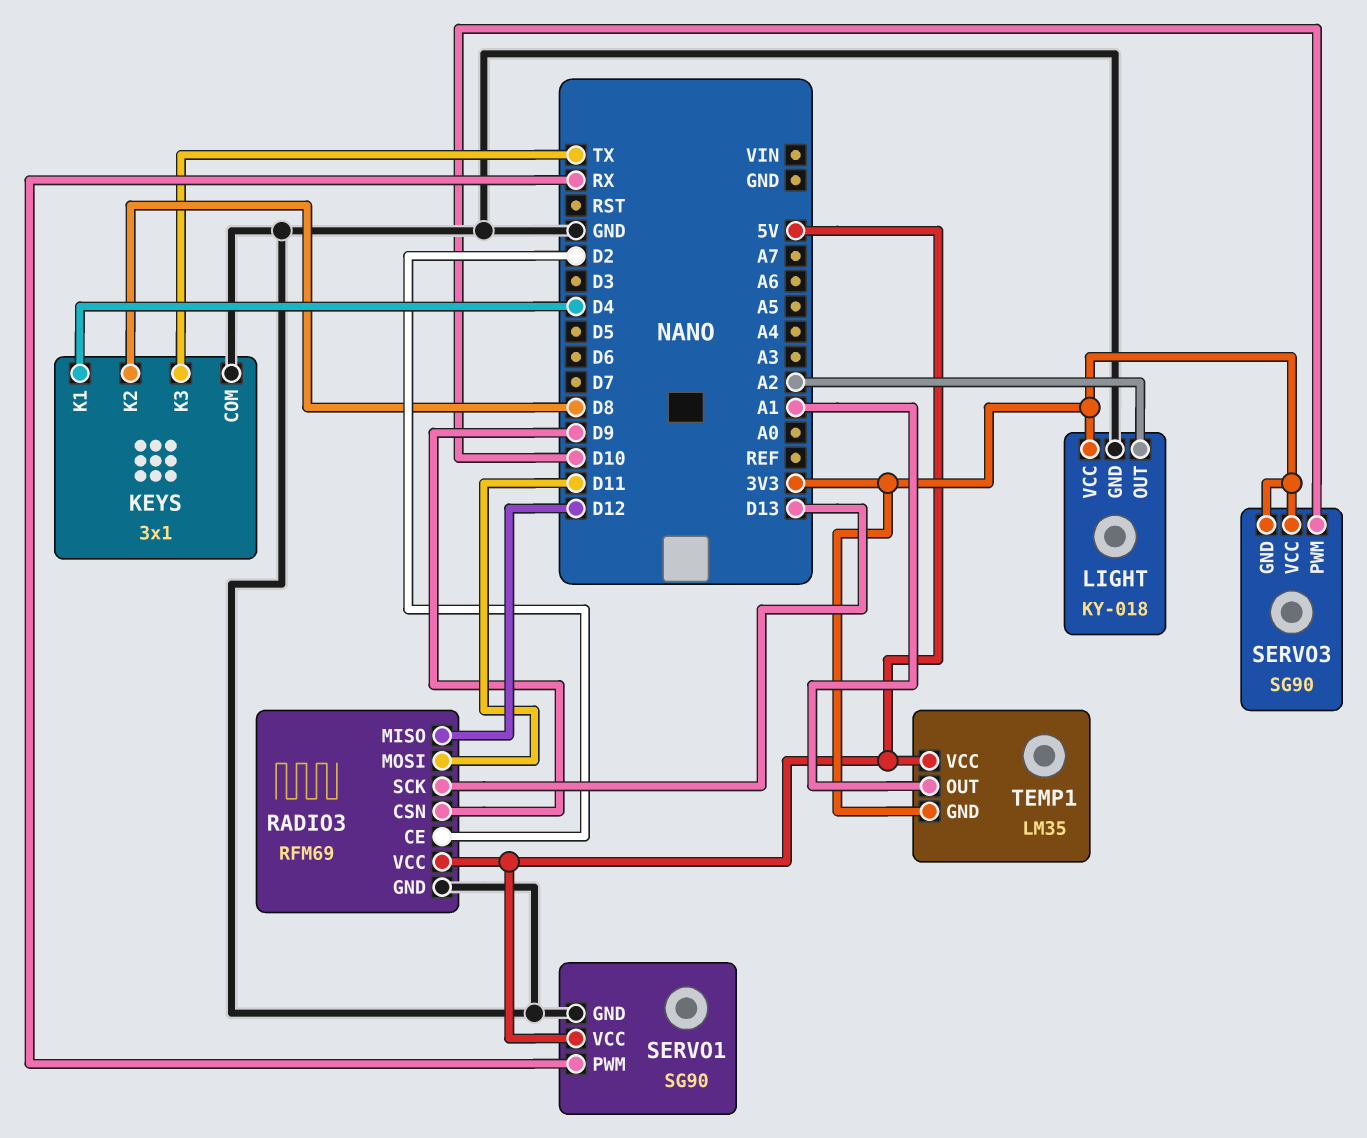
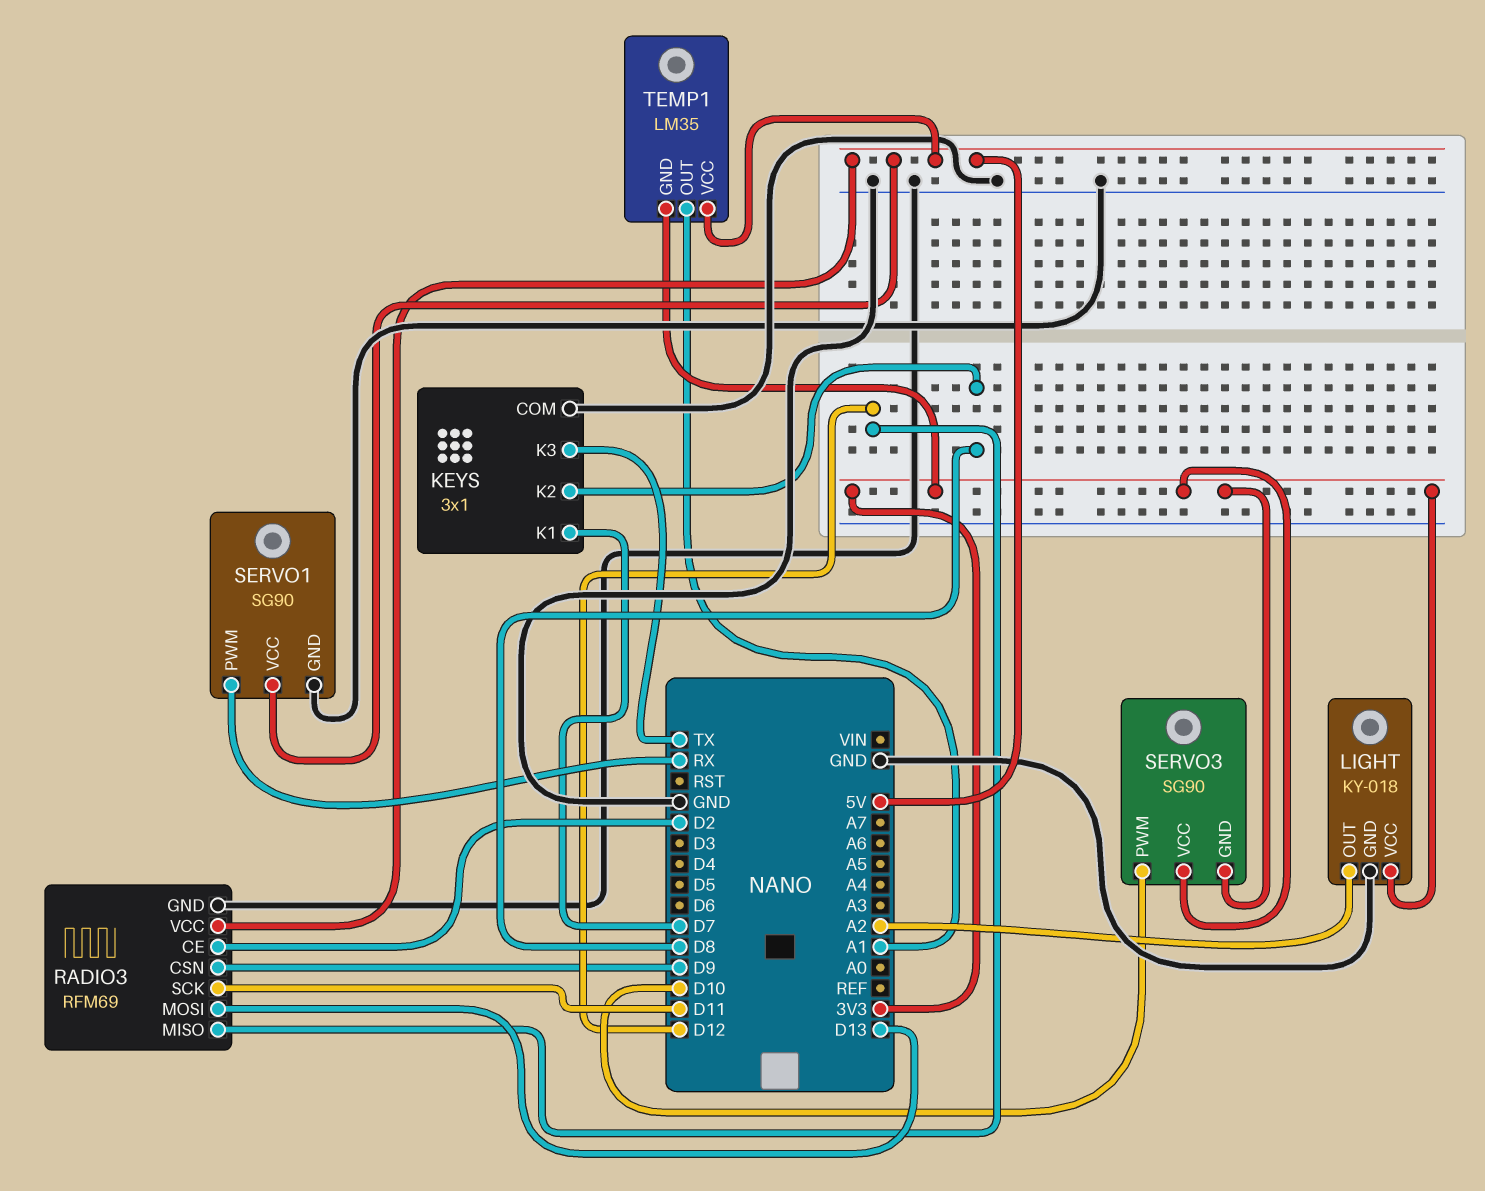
KEYS pin K1: D4 -> D7
RADIO3 pin MOSI: D11 -> D13
RADIO3 pin SCK: D13 -> D11

